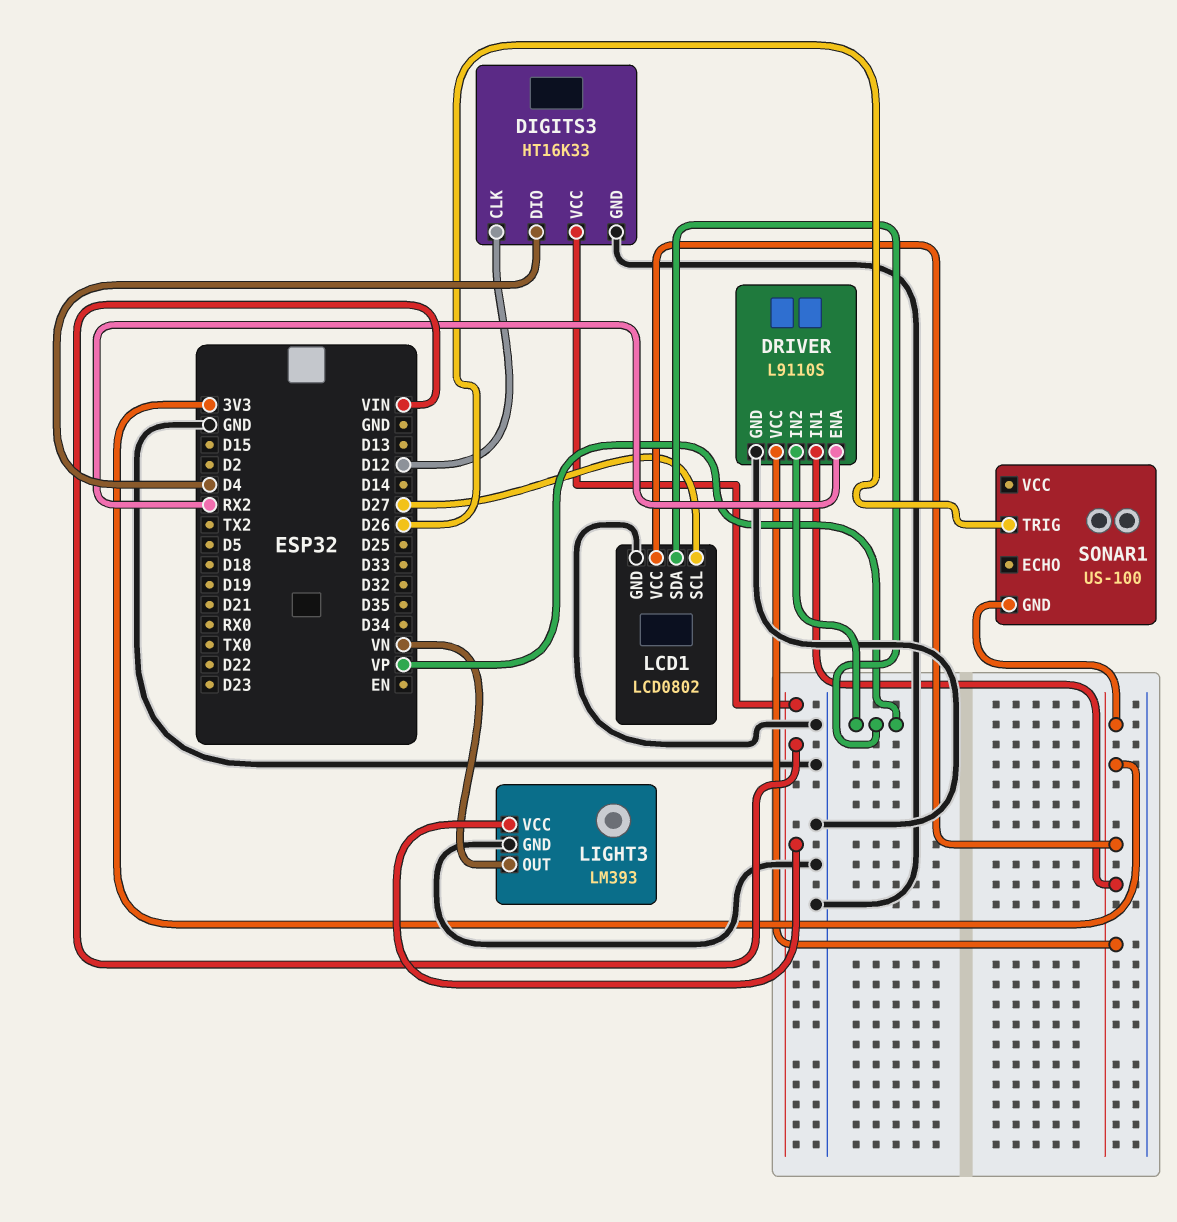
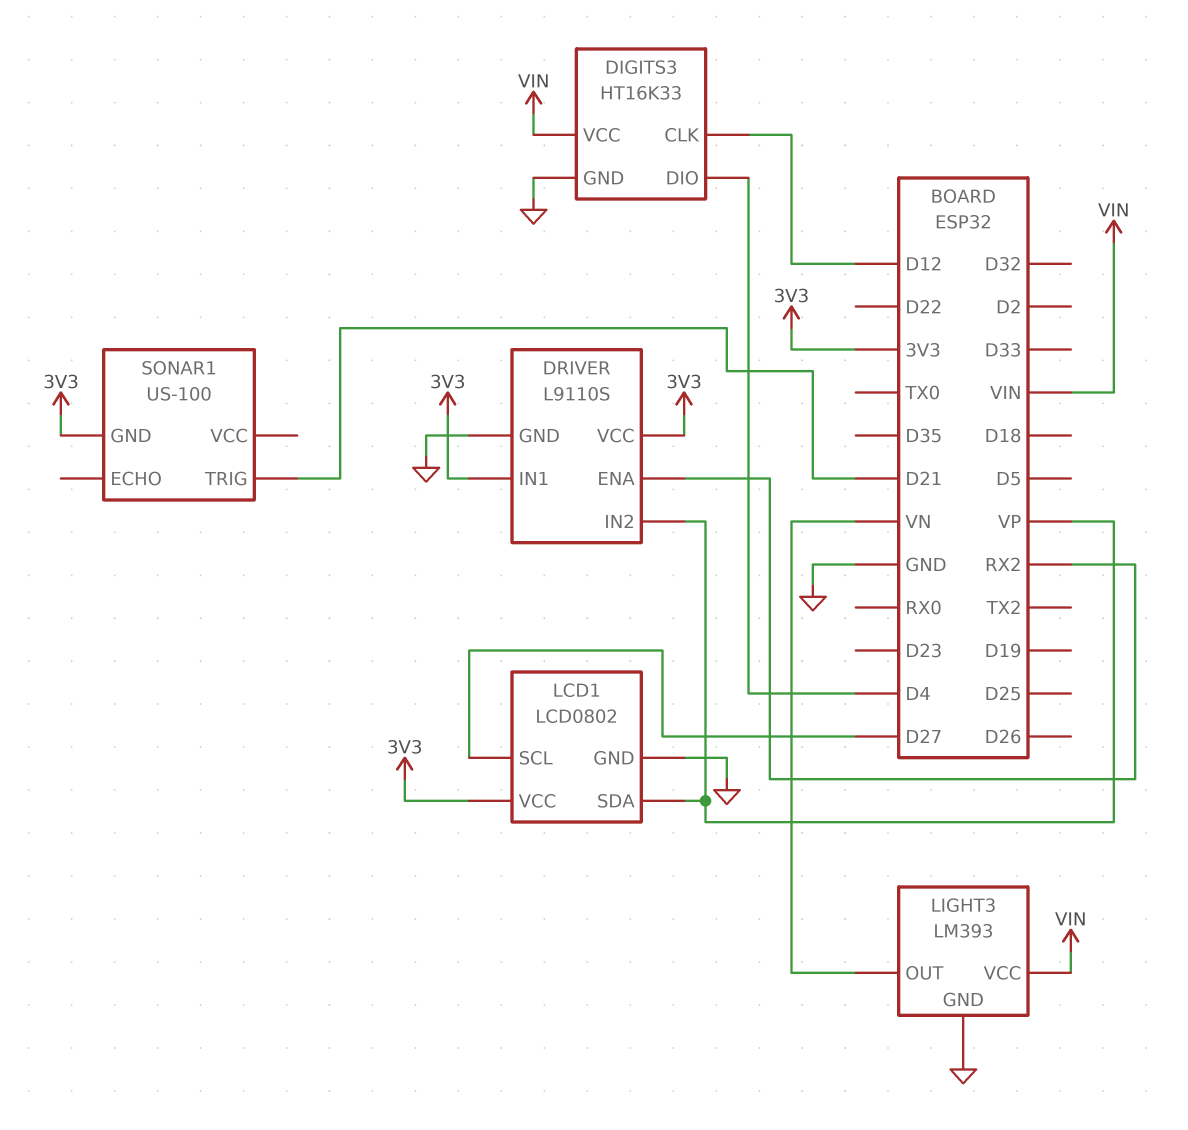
SONAR1 pin TRIG: D26 -> D21

